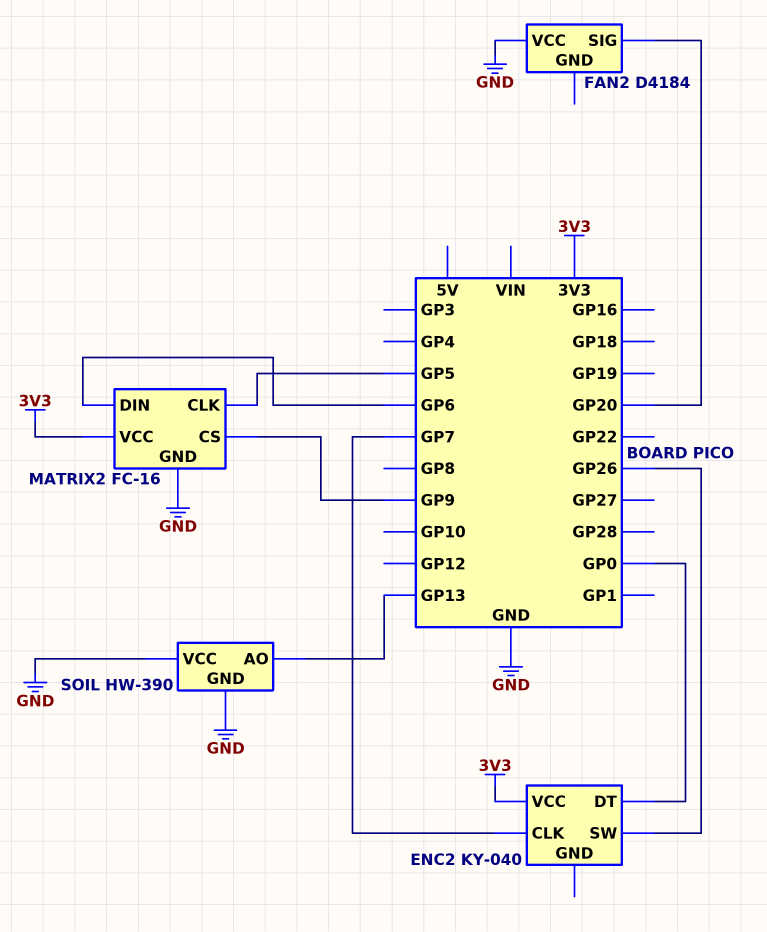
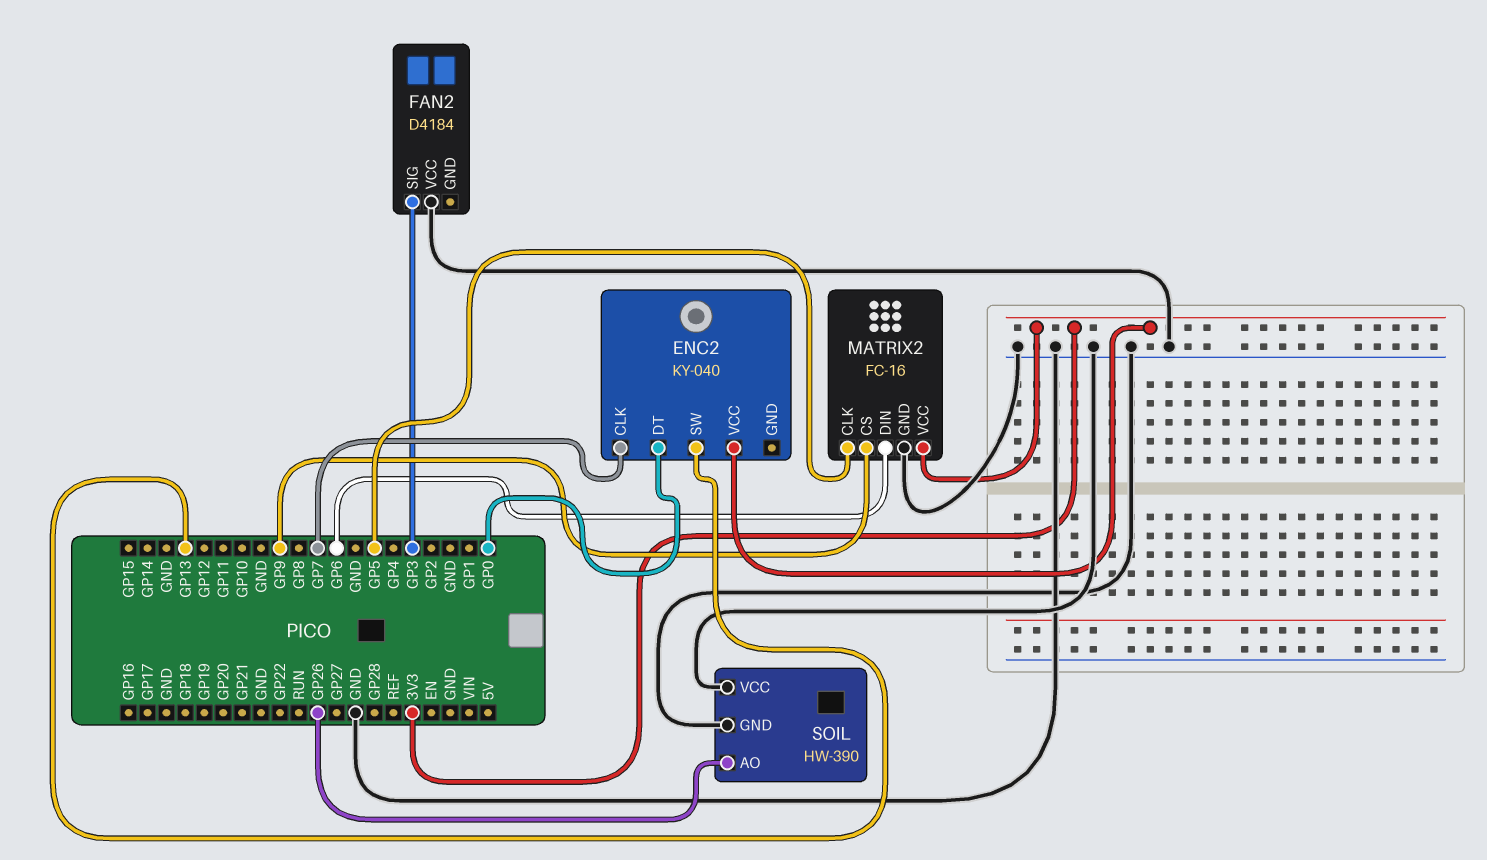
ENC2 pin SW: GP26 -> GP13
FAN2 pin SIG: GP20 -> GP3
SOIL pin AO: GP13 -> GP26

